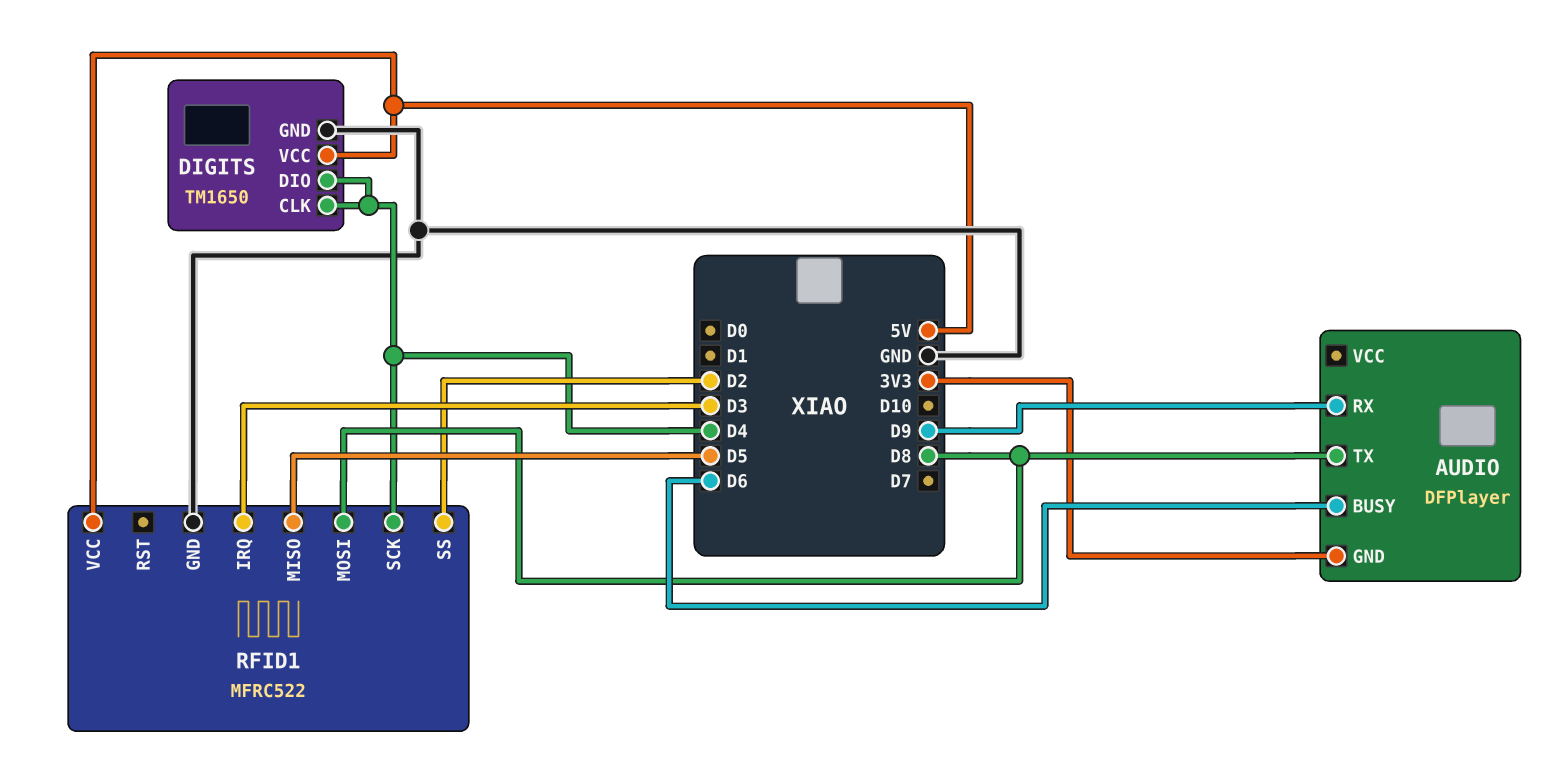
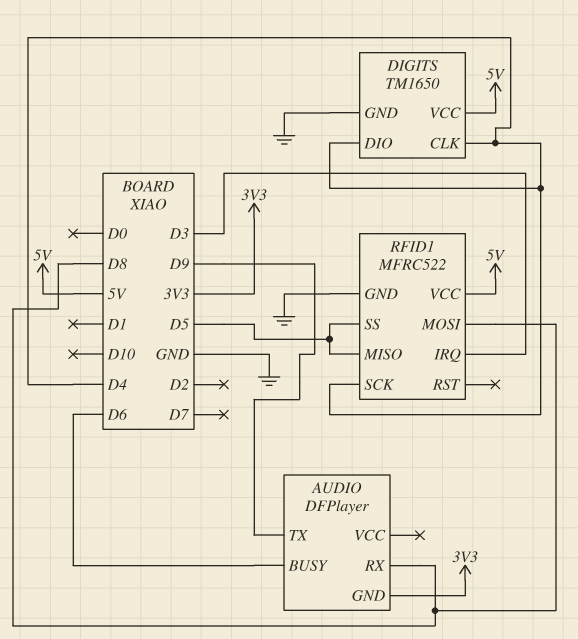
AUDIO pin RX: D9 -> D8
AUDIO pin TX: D8 -> D9
RFID1 pin SS: D2 -> D5

